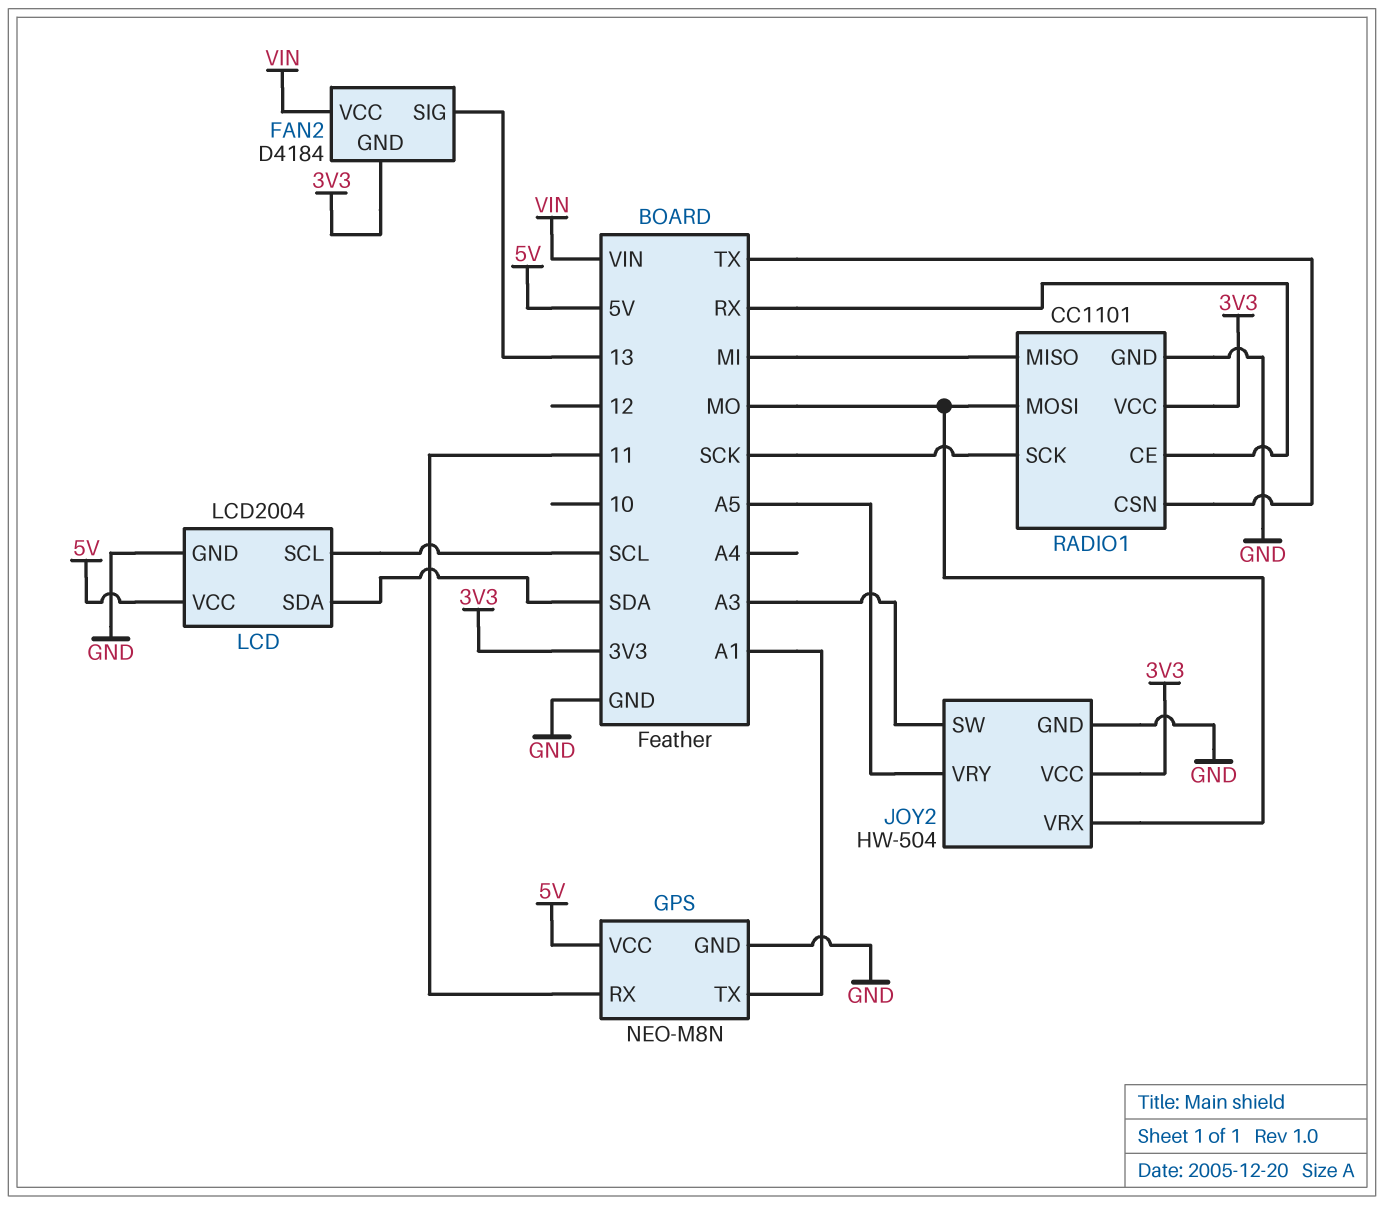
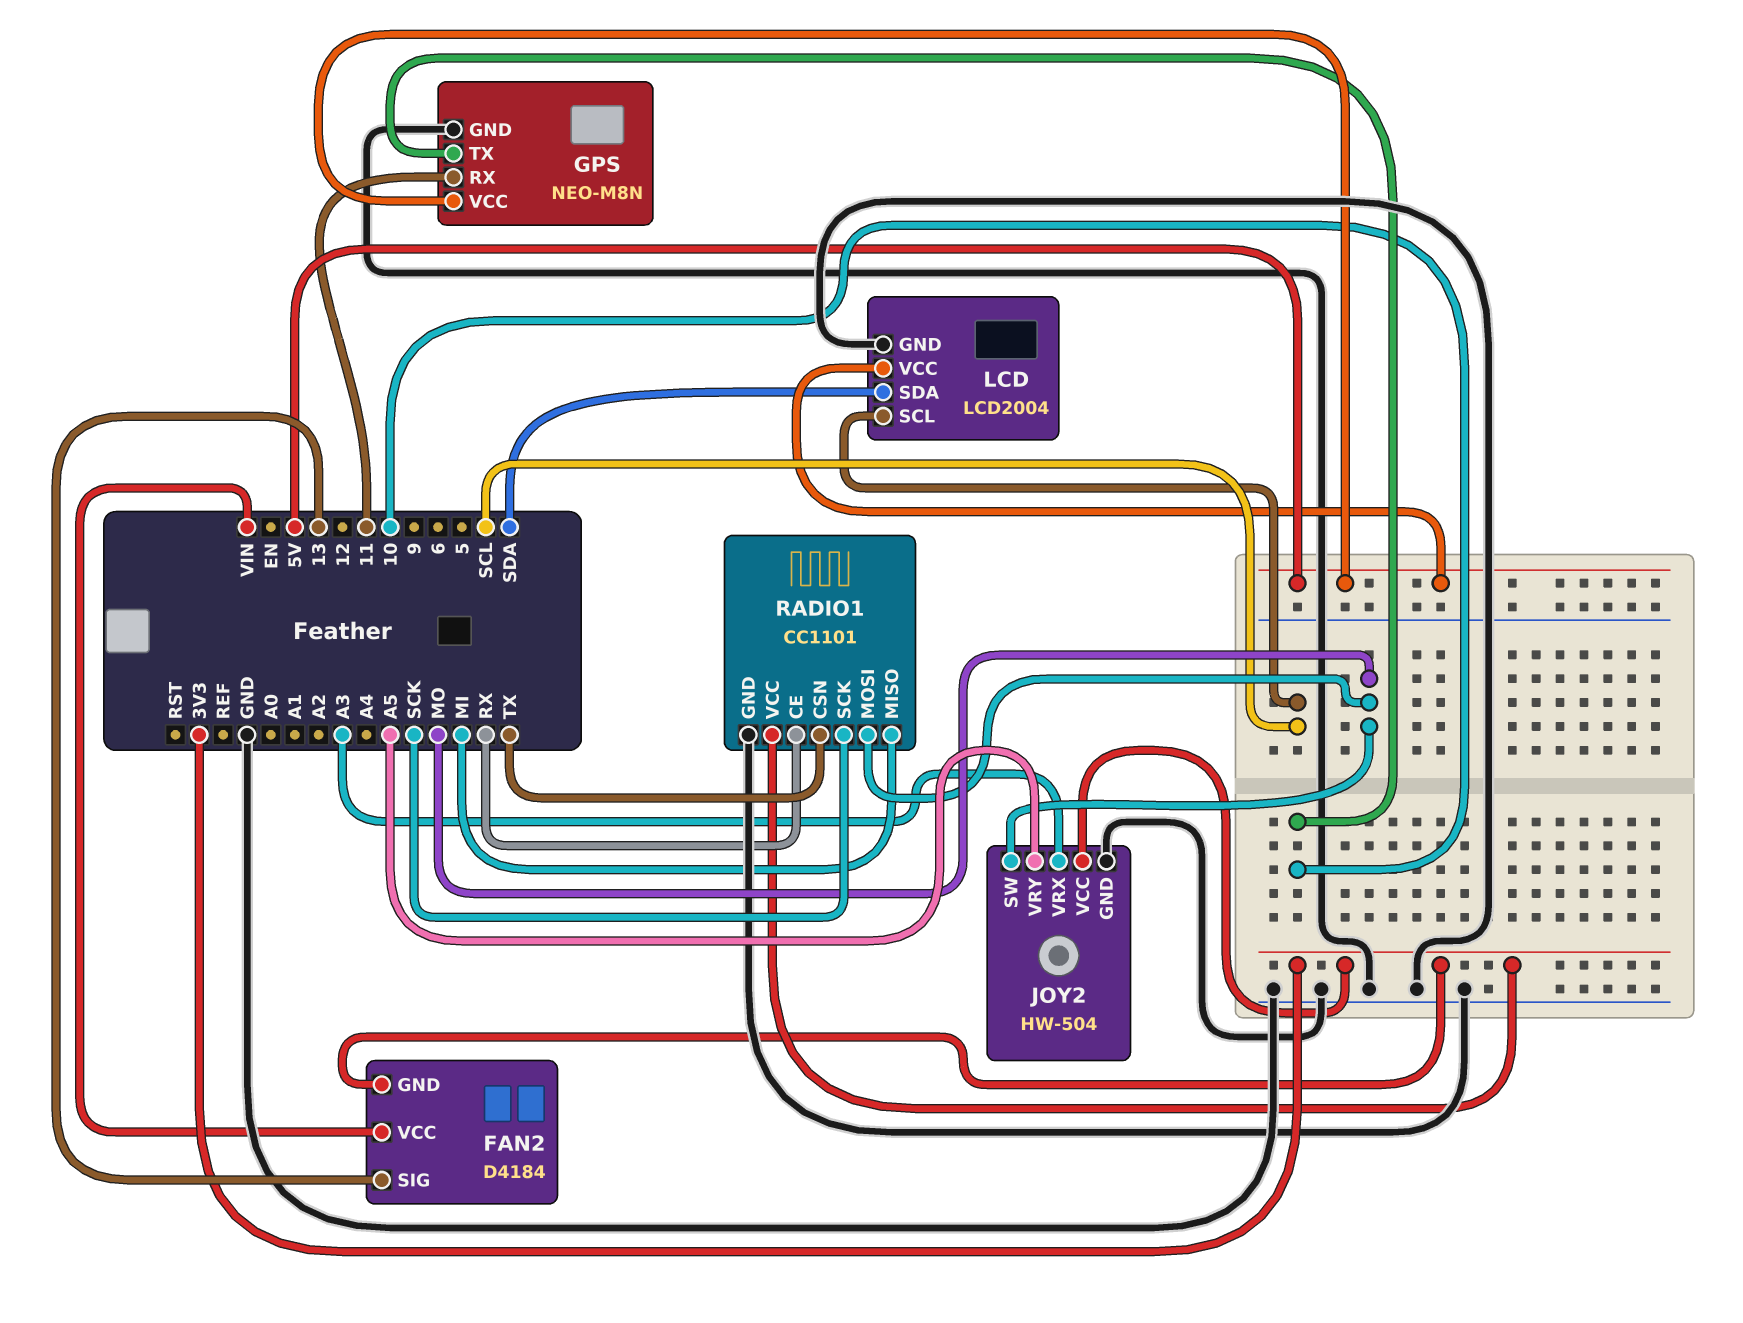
GPS pin TX: A1 -> 10
JOY2 pin SW: A3 -> MO
JOY2 pin VRX: MO -> A3

